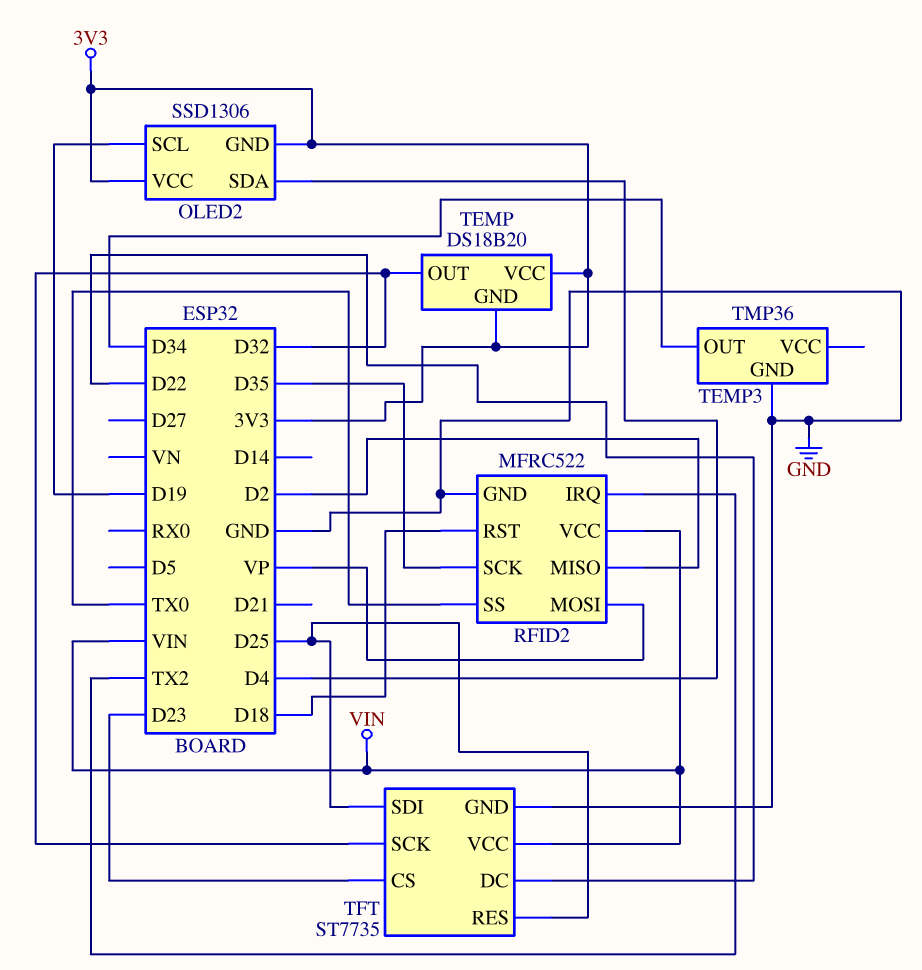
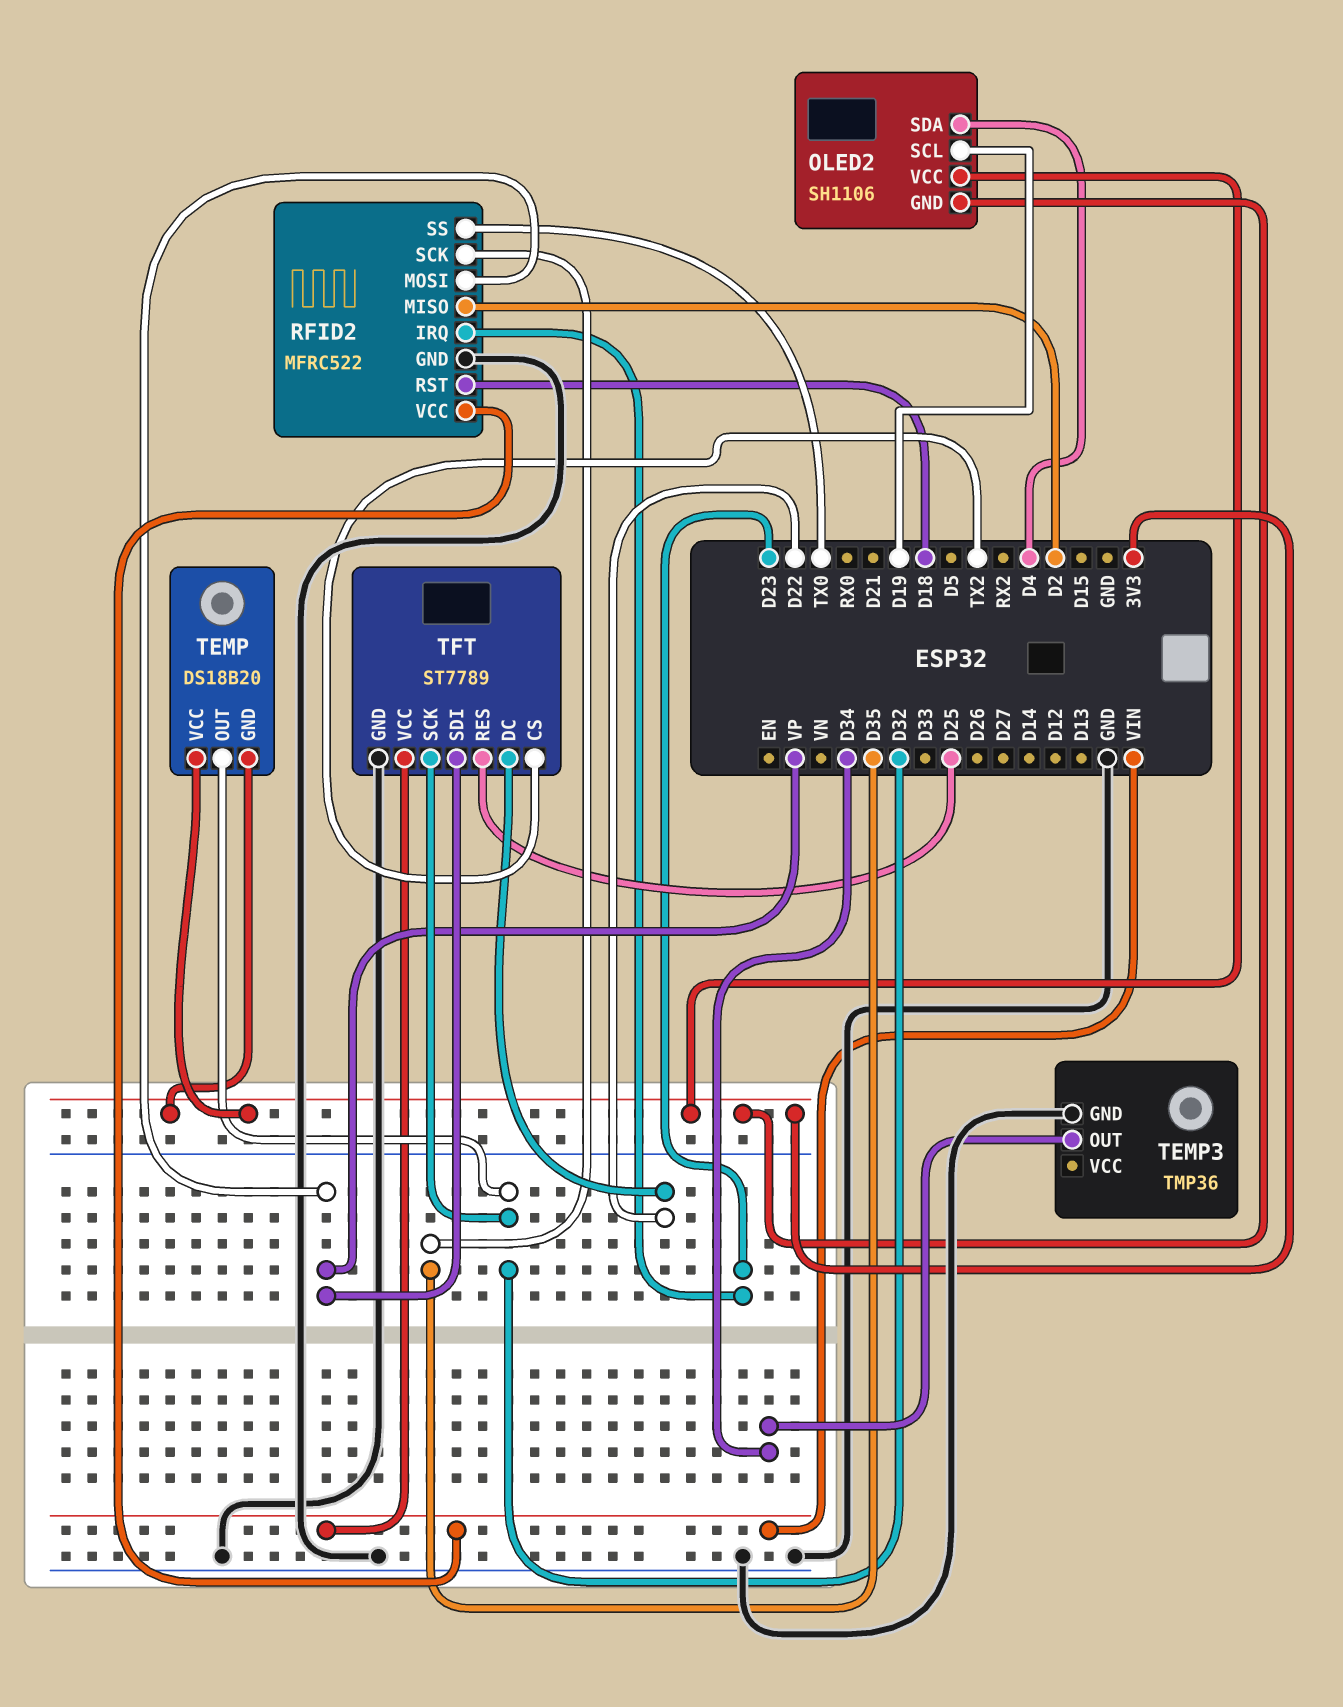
OLED2: SSD1306 -> SH1106
RFID2 pin IRQ: TX2 -> D23
TFT: ST7735 -> ST7789
TFT pin CS: D23 -> TX2
TFT pin SDI: D25 -> VP

